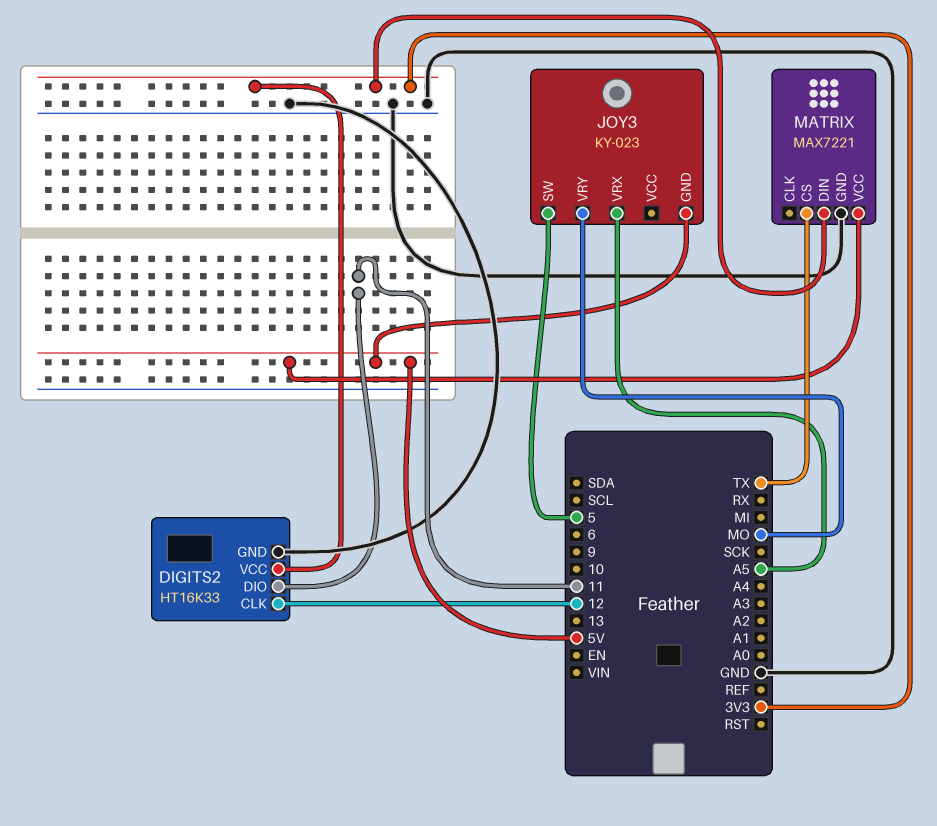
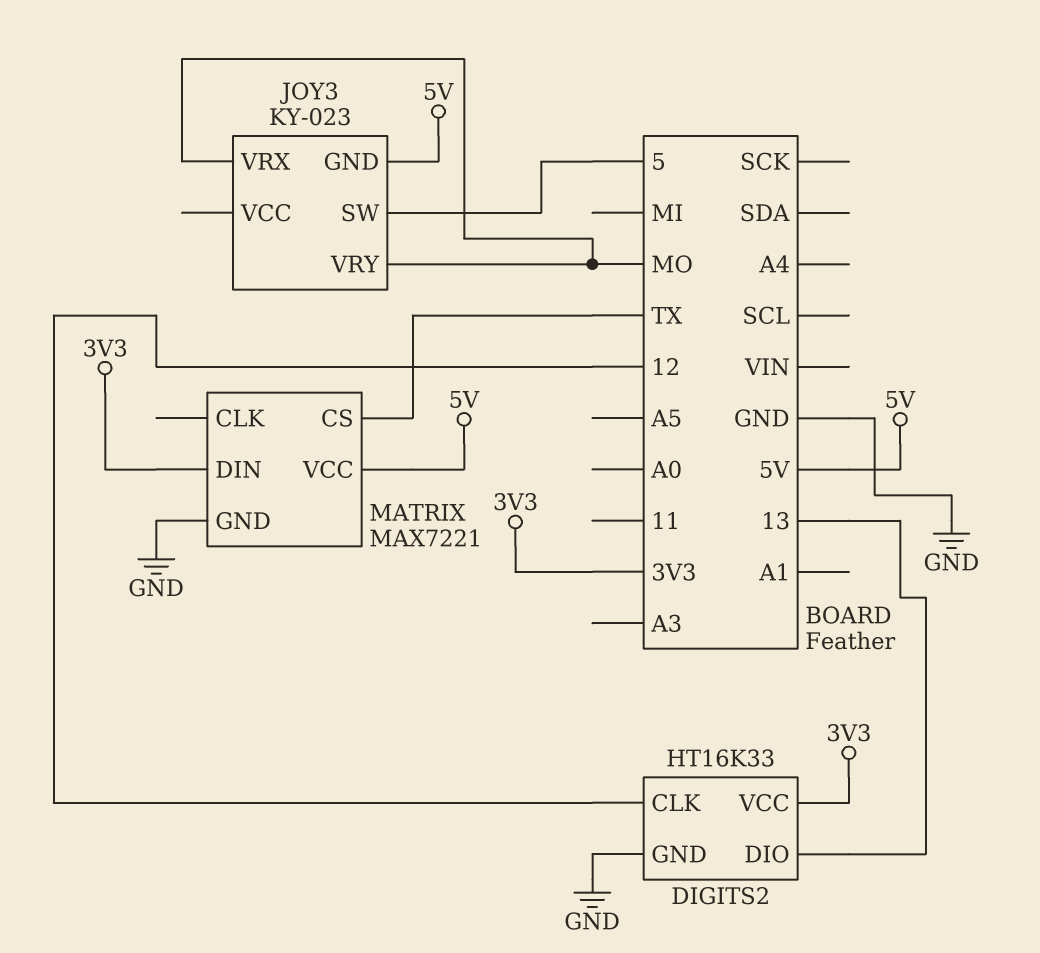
DIGITS2 pin DIO: 11 -> 13
JOY3 pin VRX: A5 -> MO

